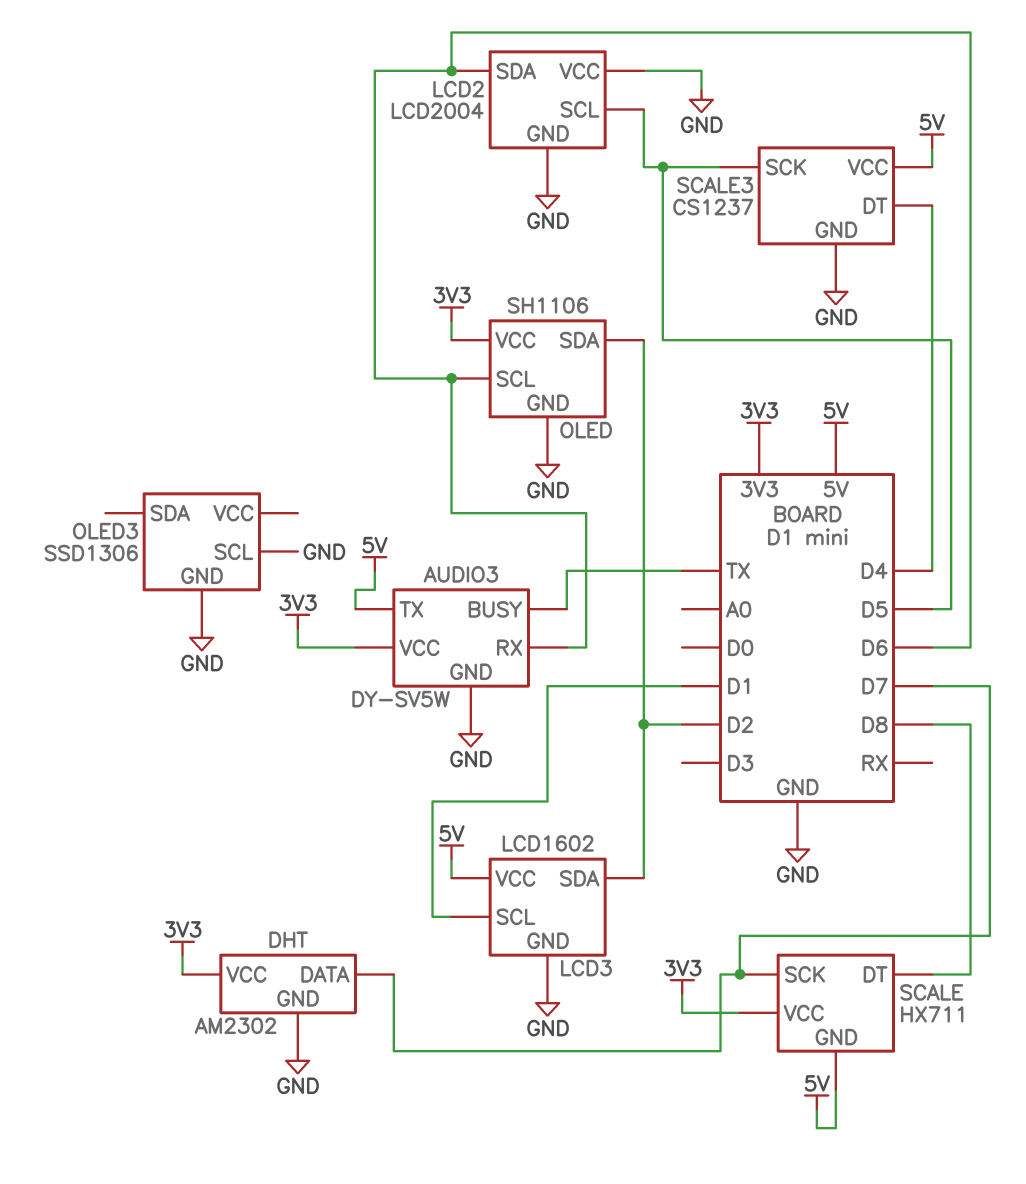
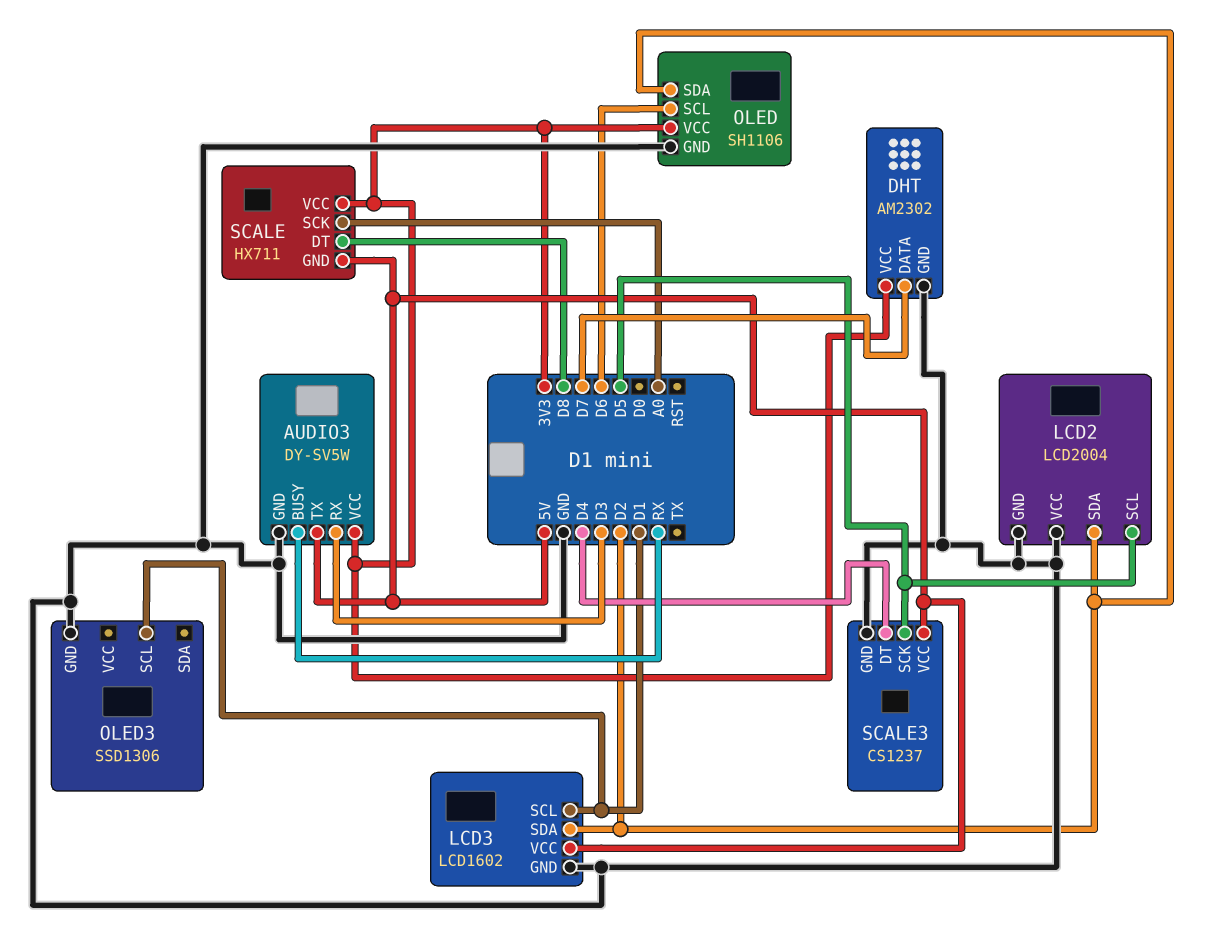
AUDIO3 pin BUSY: TX -> RX
AUDIO3 pin RX: D6 -> D3
LCD2 pin SDA: D6 -> D2
OLED3 pin SCL: GND -> D1
SCALE pin SCK: D7 -> A0

